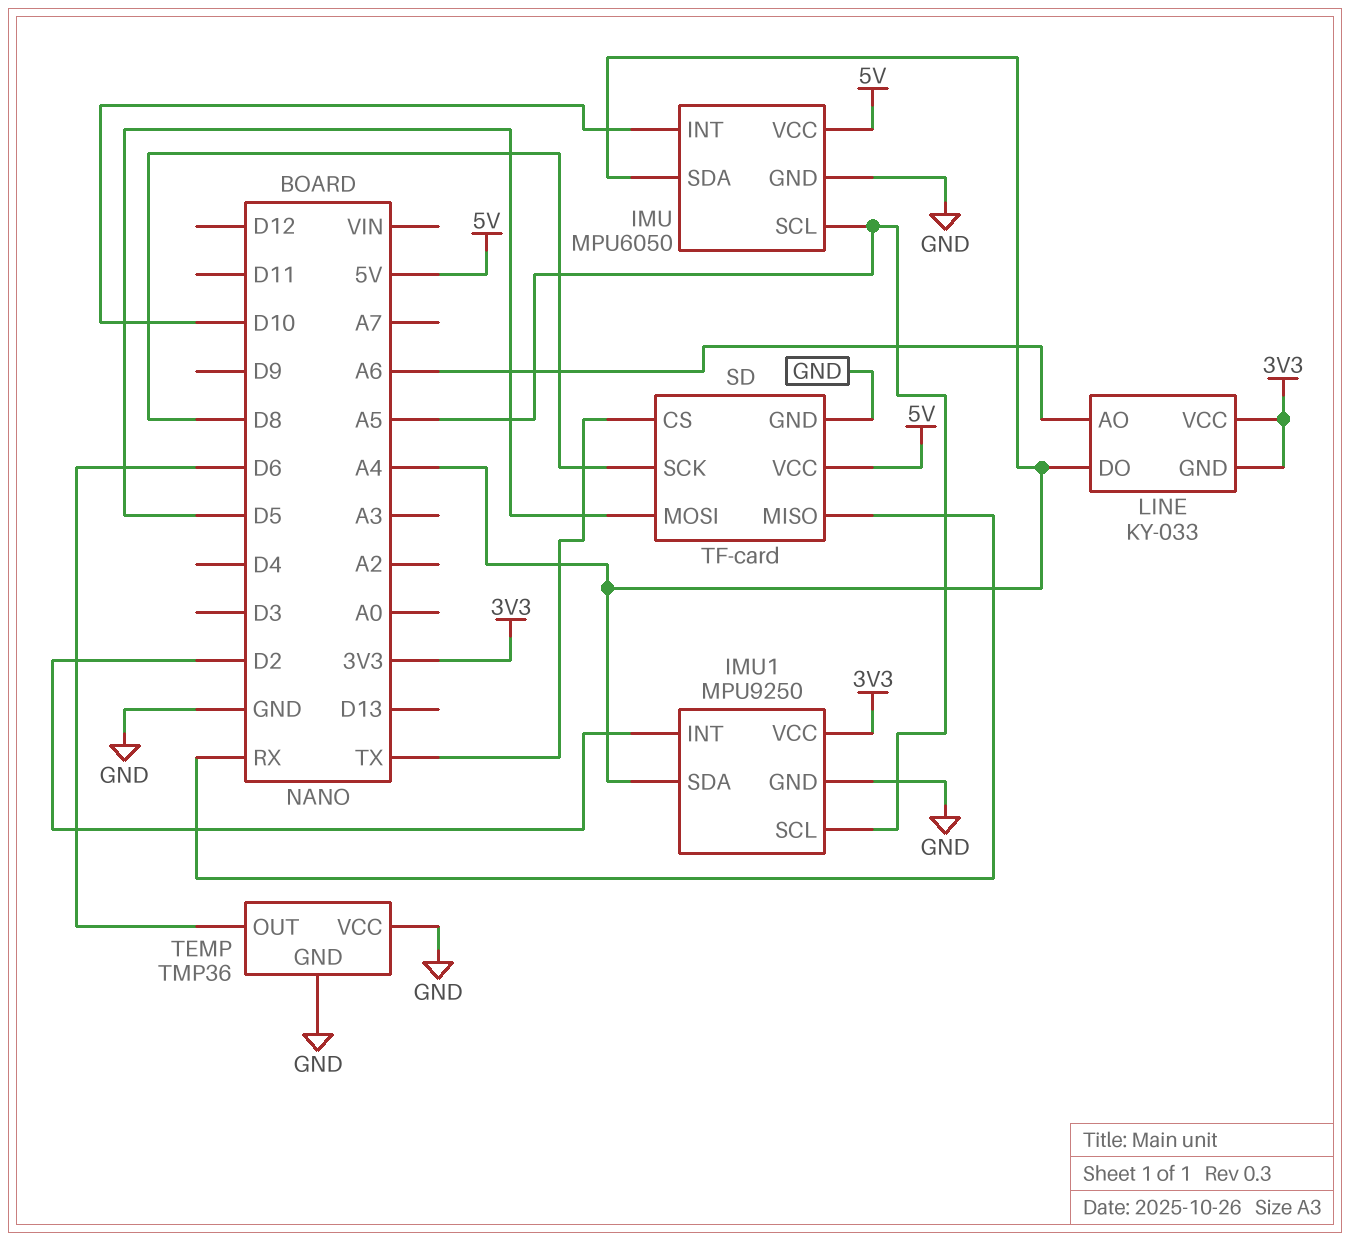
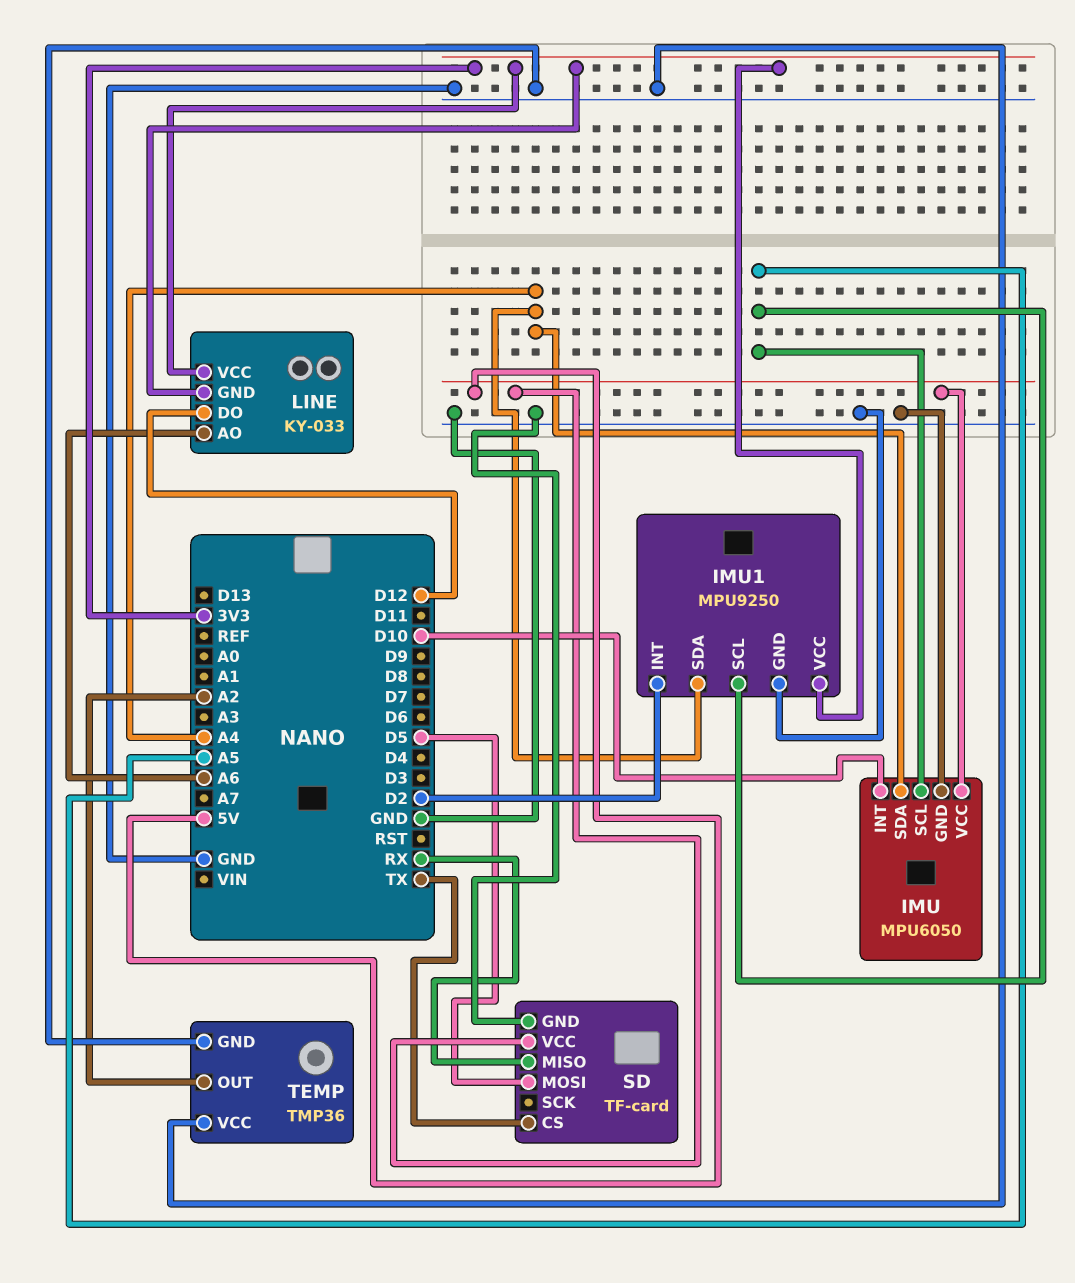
LINE pin DO: A4 -> D12
SD pin SCK: D8 -> none
TEMP pin OUT: D6 -> A2

